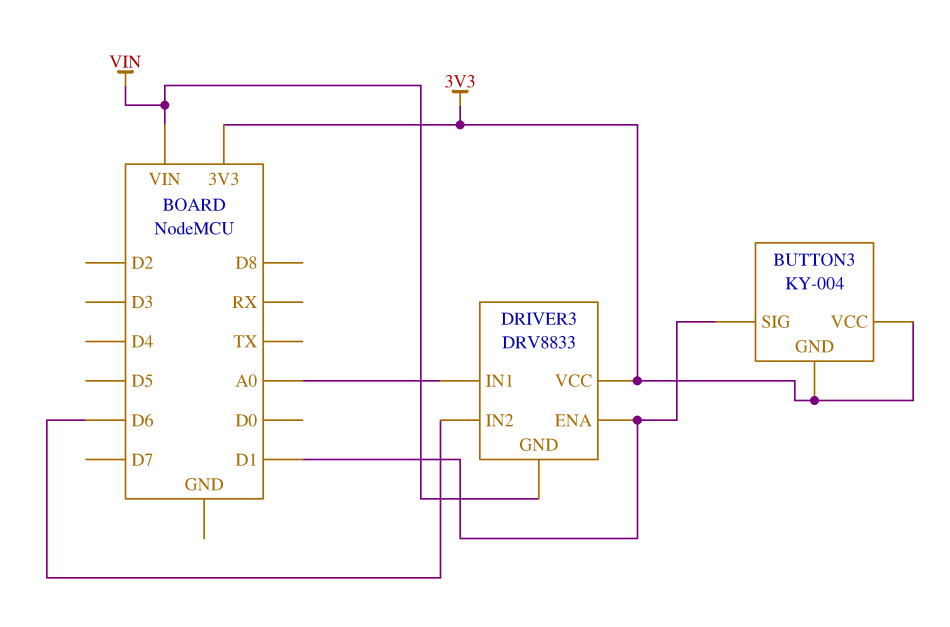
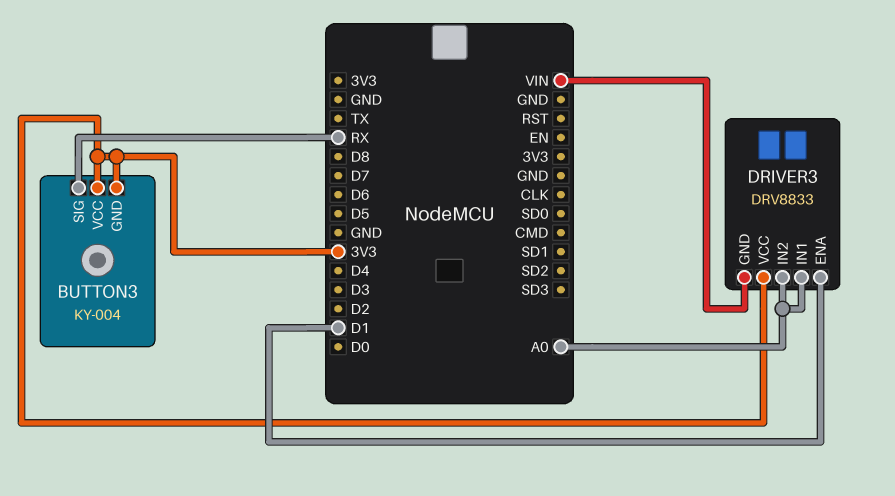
BUTTON3 pin SIG: D1 -> RX
DRIVER3 pin IN2: D6 -> A0

